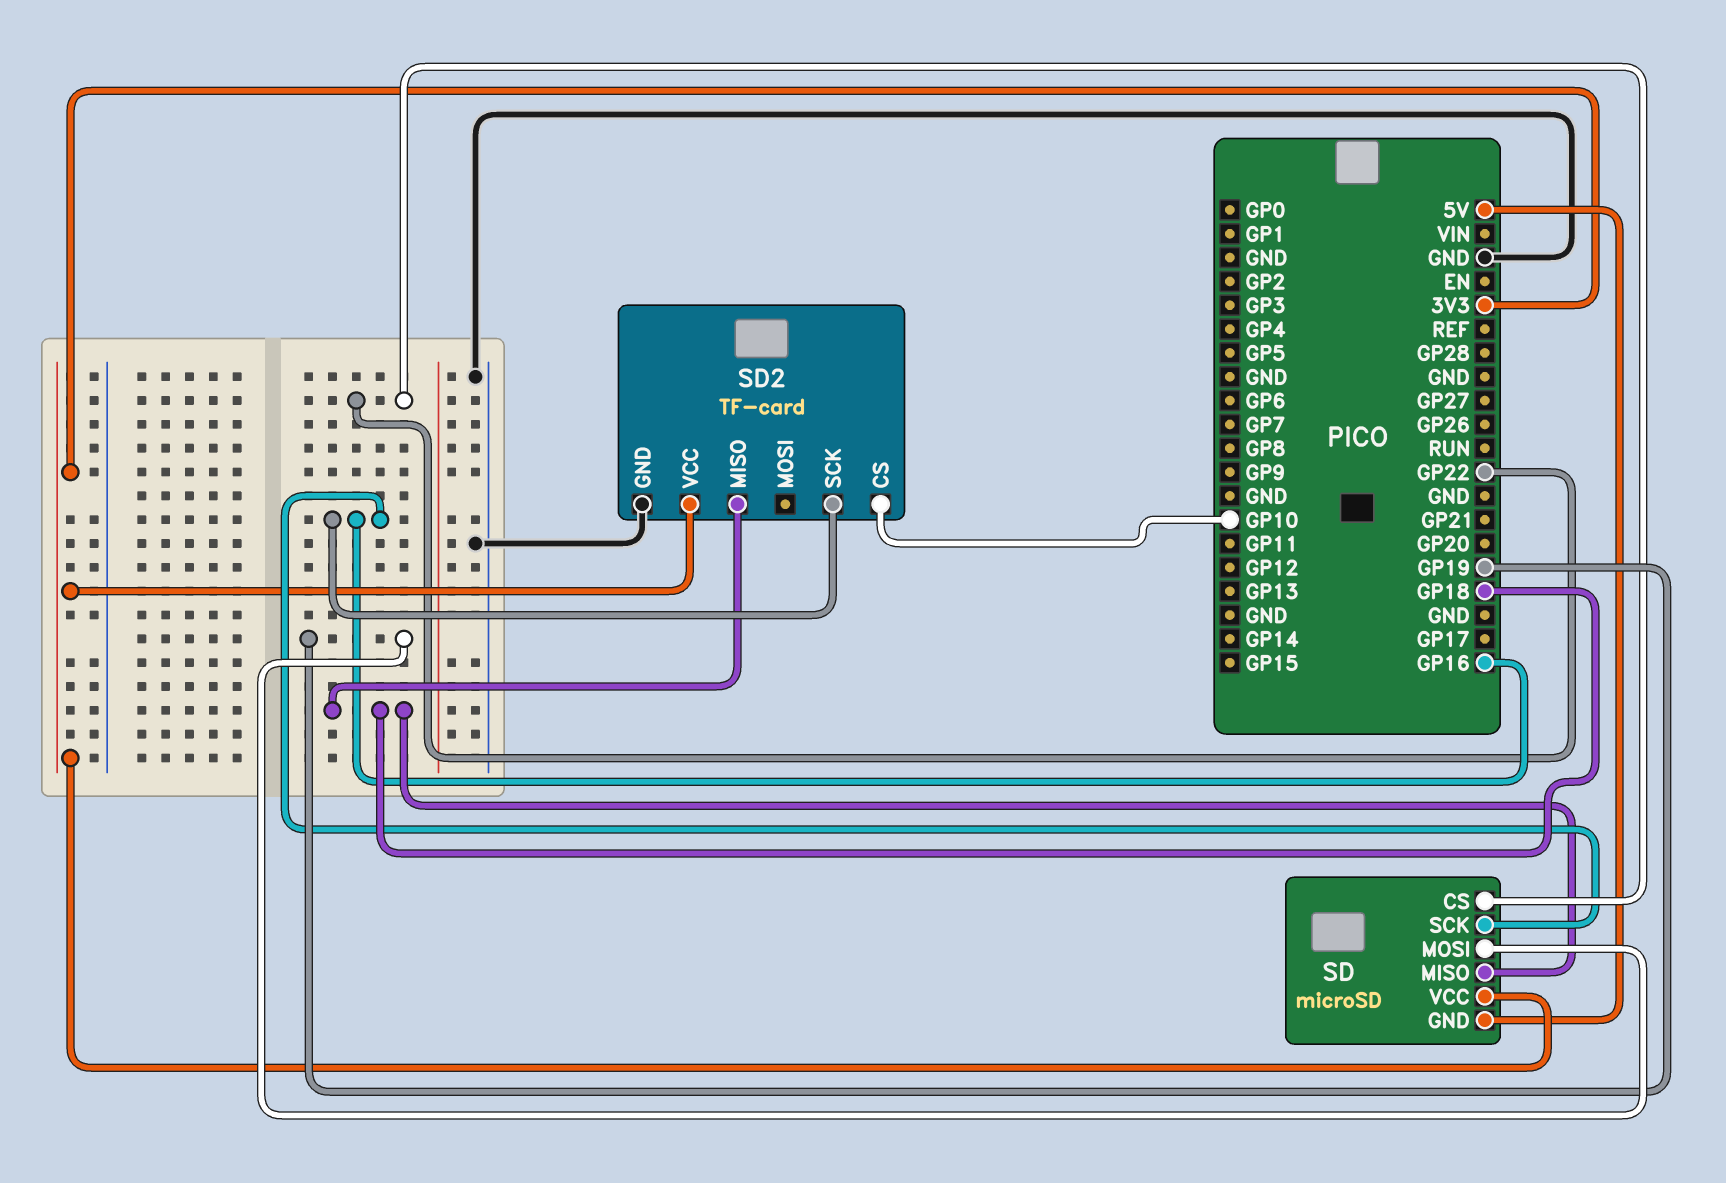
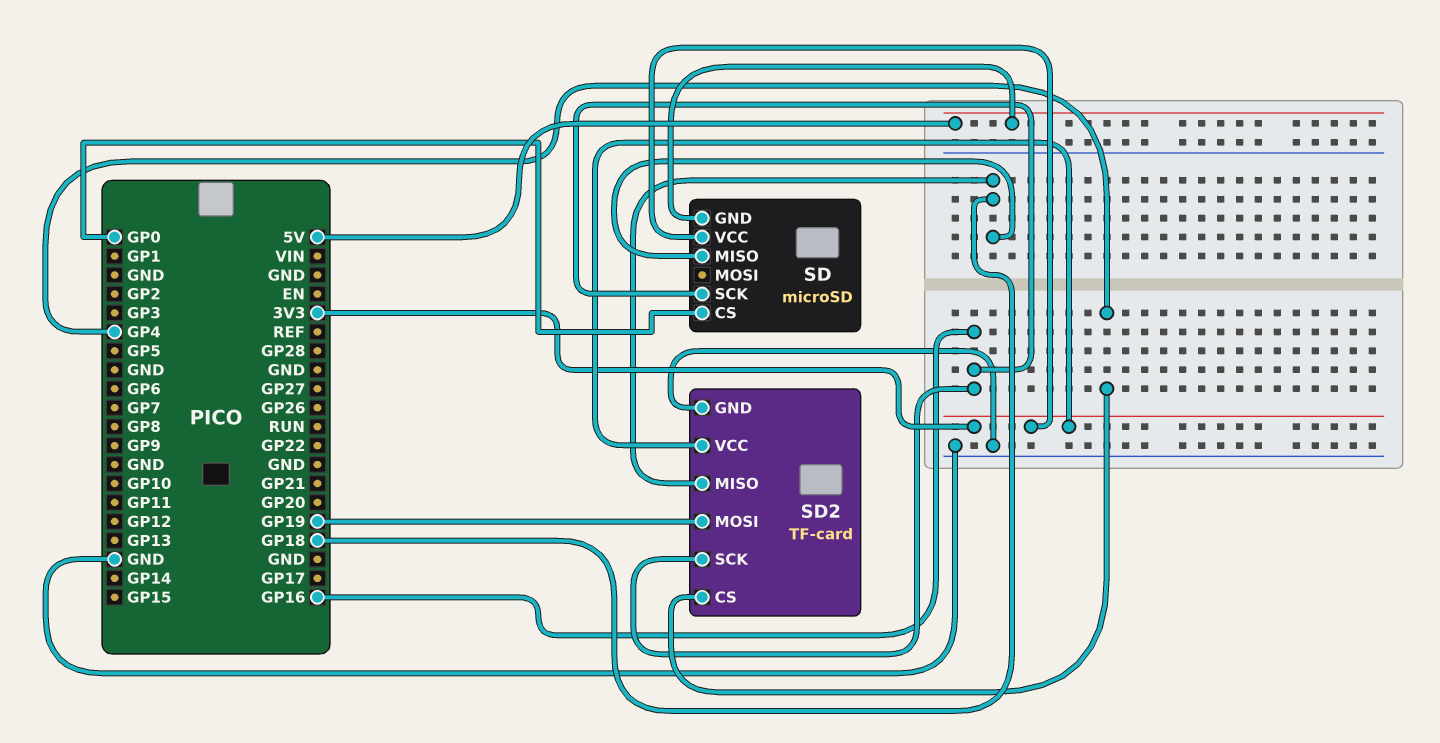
SD pin CS: GP22 -> GP0
SD pin MOSI: GP19 -> none
SD2 pin CS: GP10 -> GP4
SD2 pin MOSI: none -> GP19

